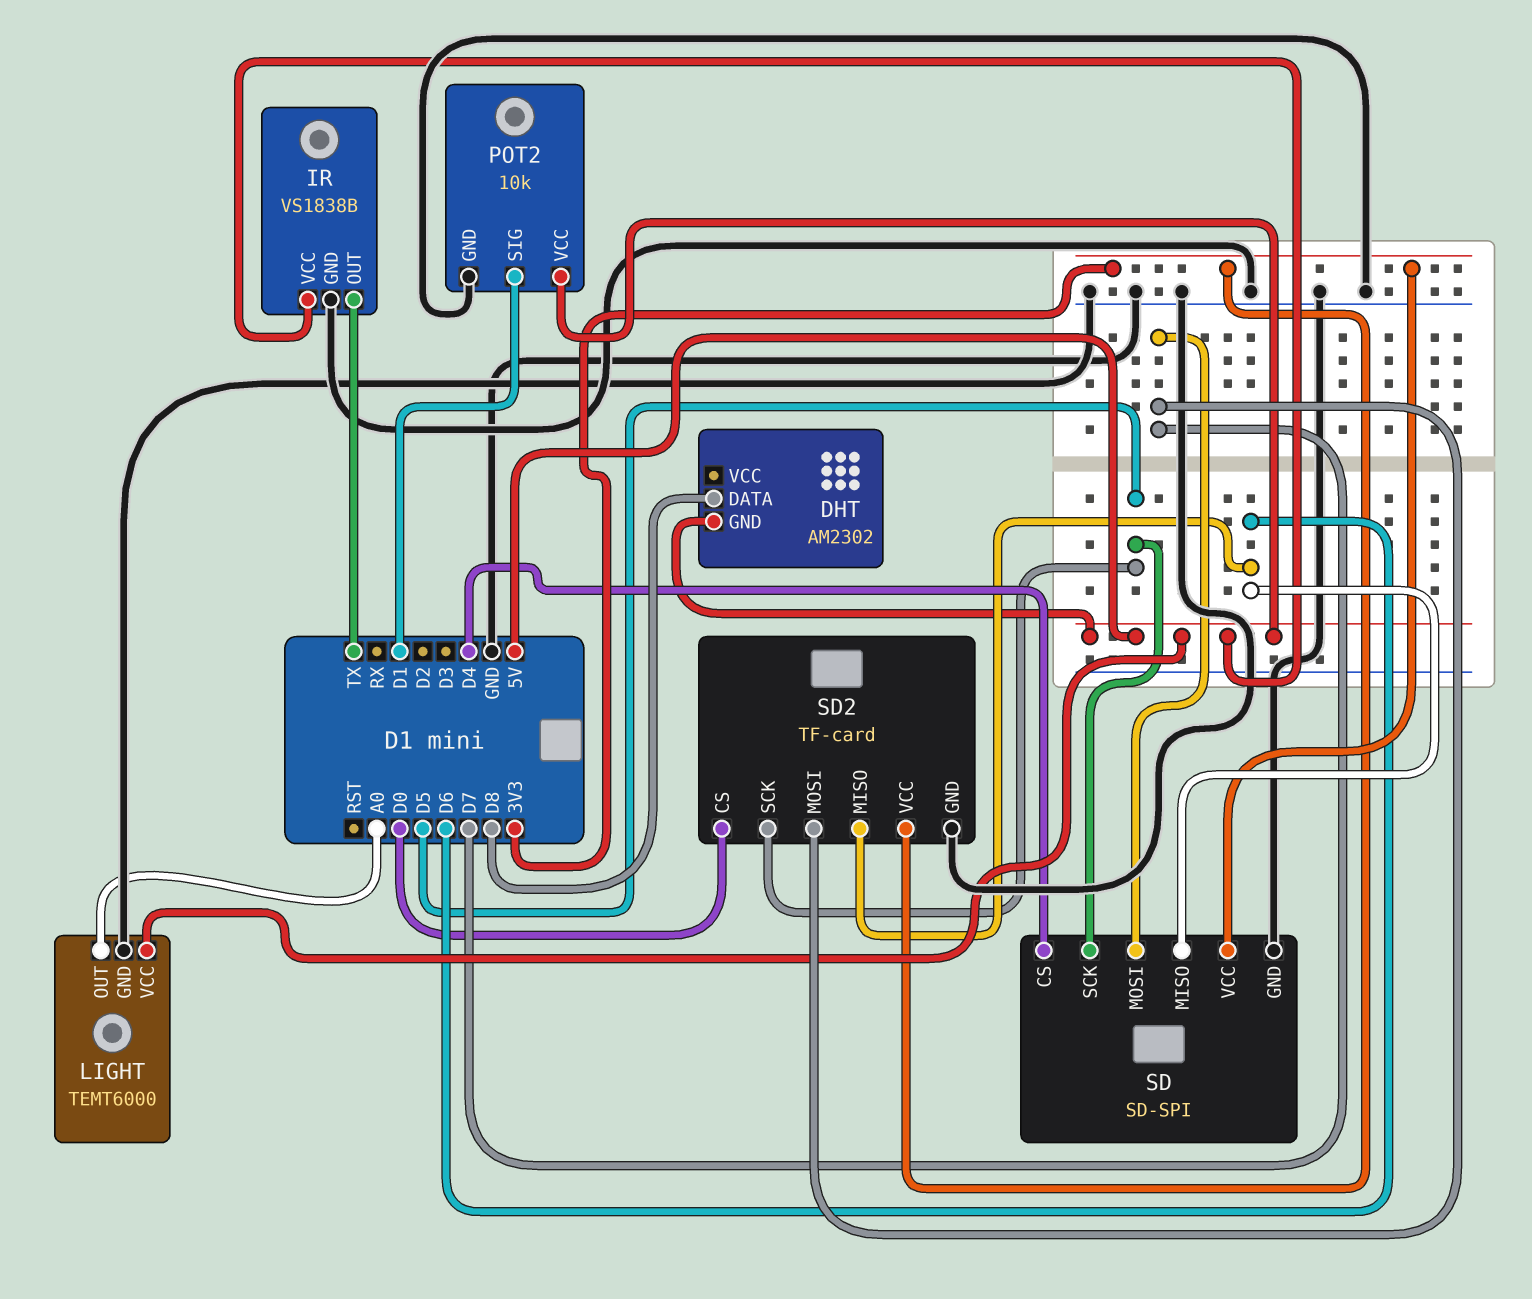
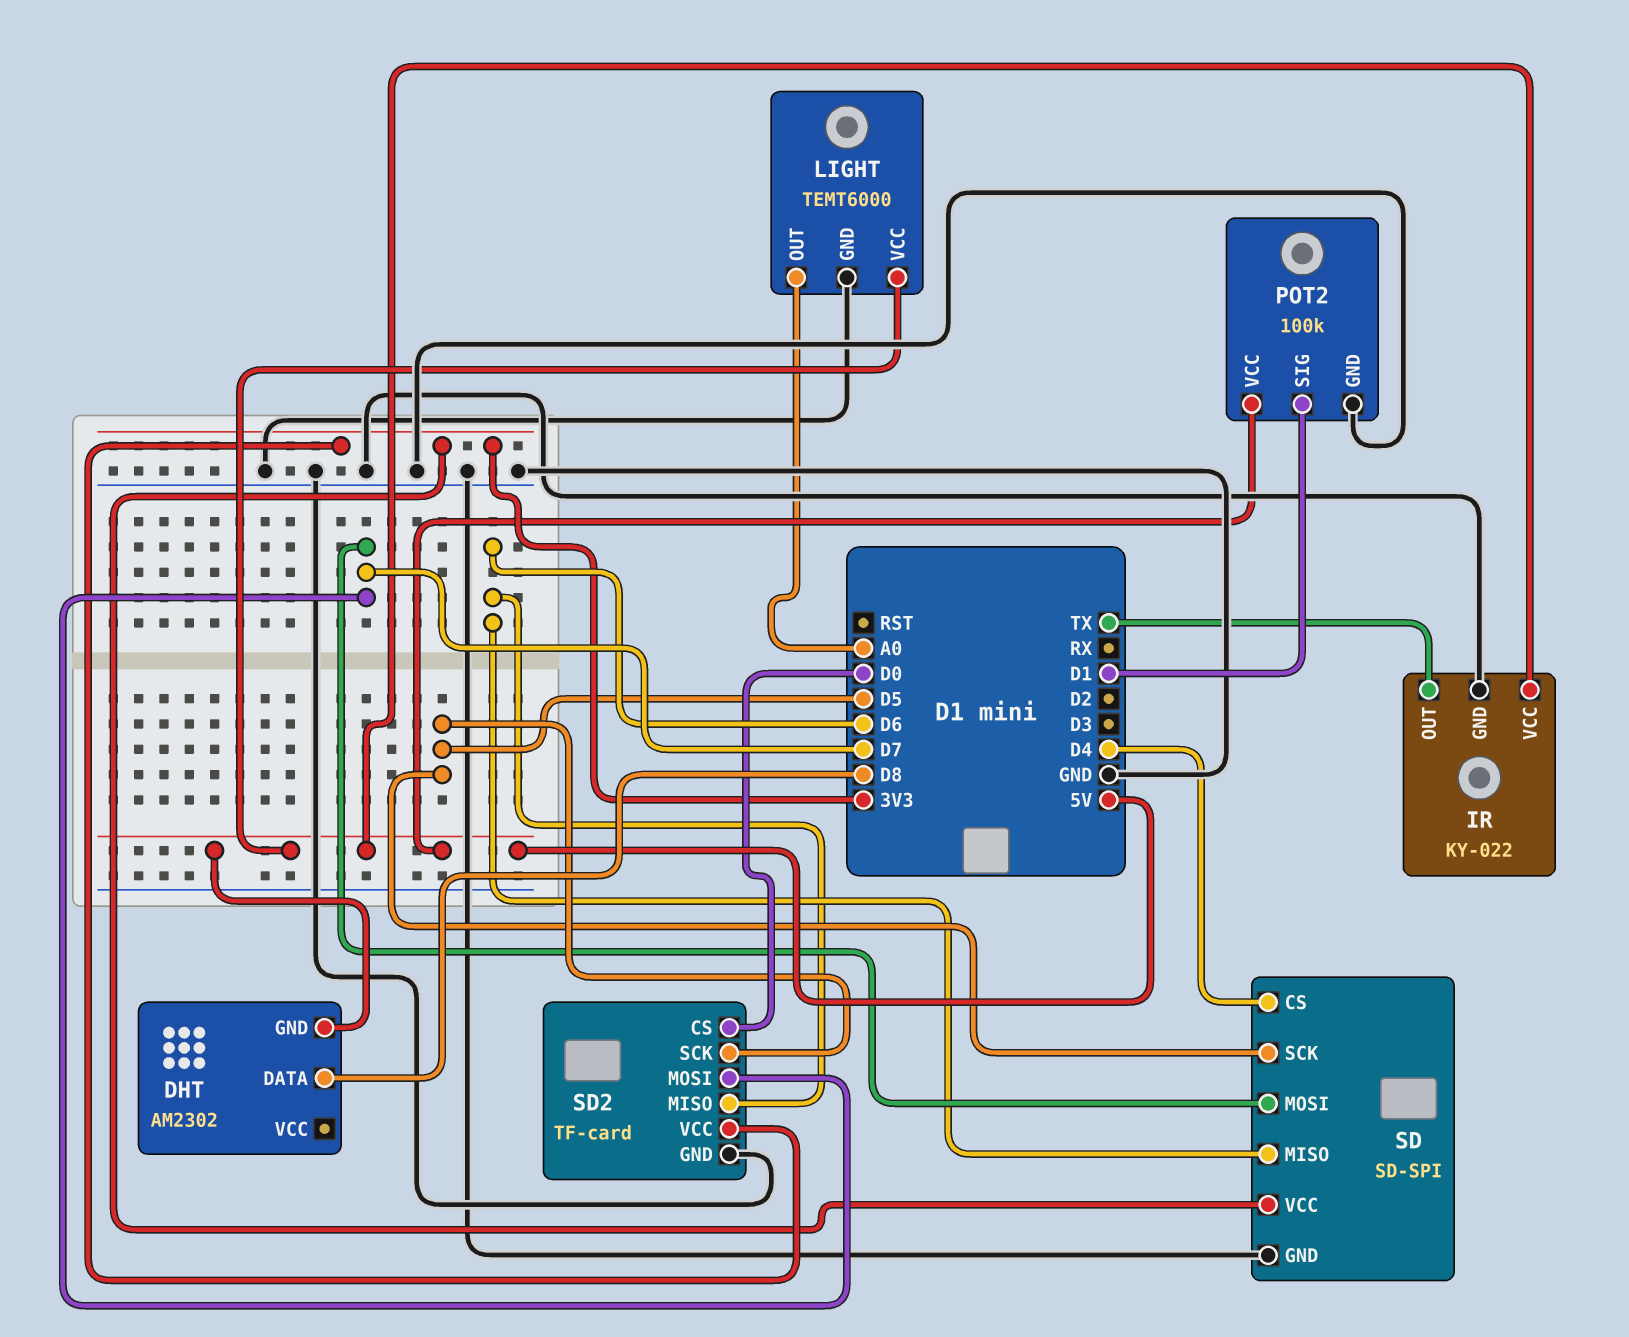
IR: VS1838B -> KY-022
POT2: 10k -> 100k

